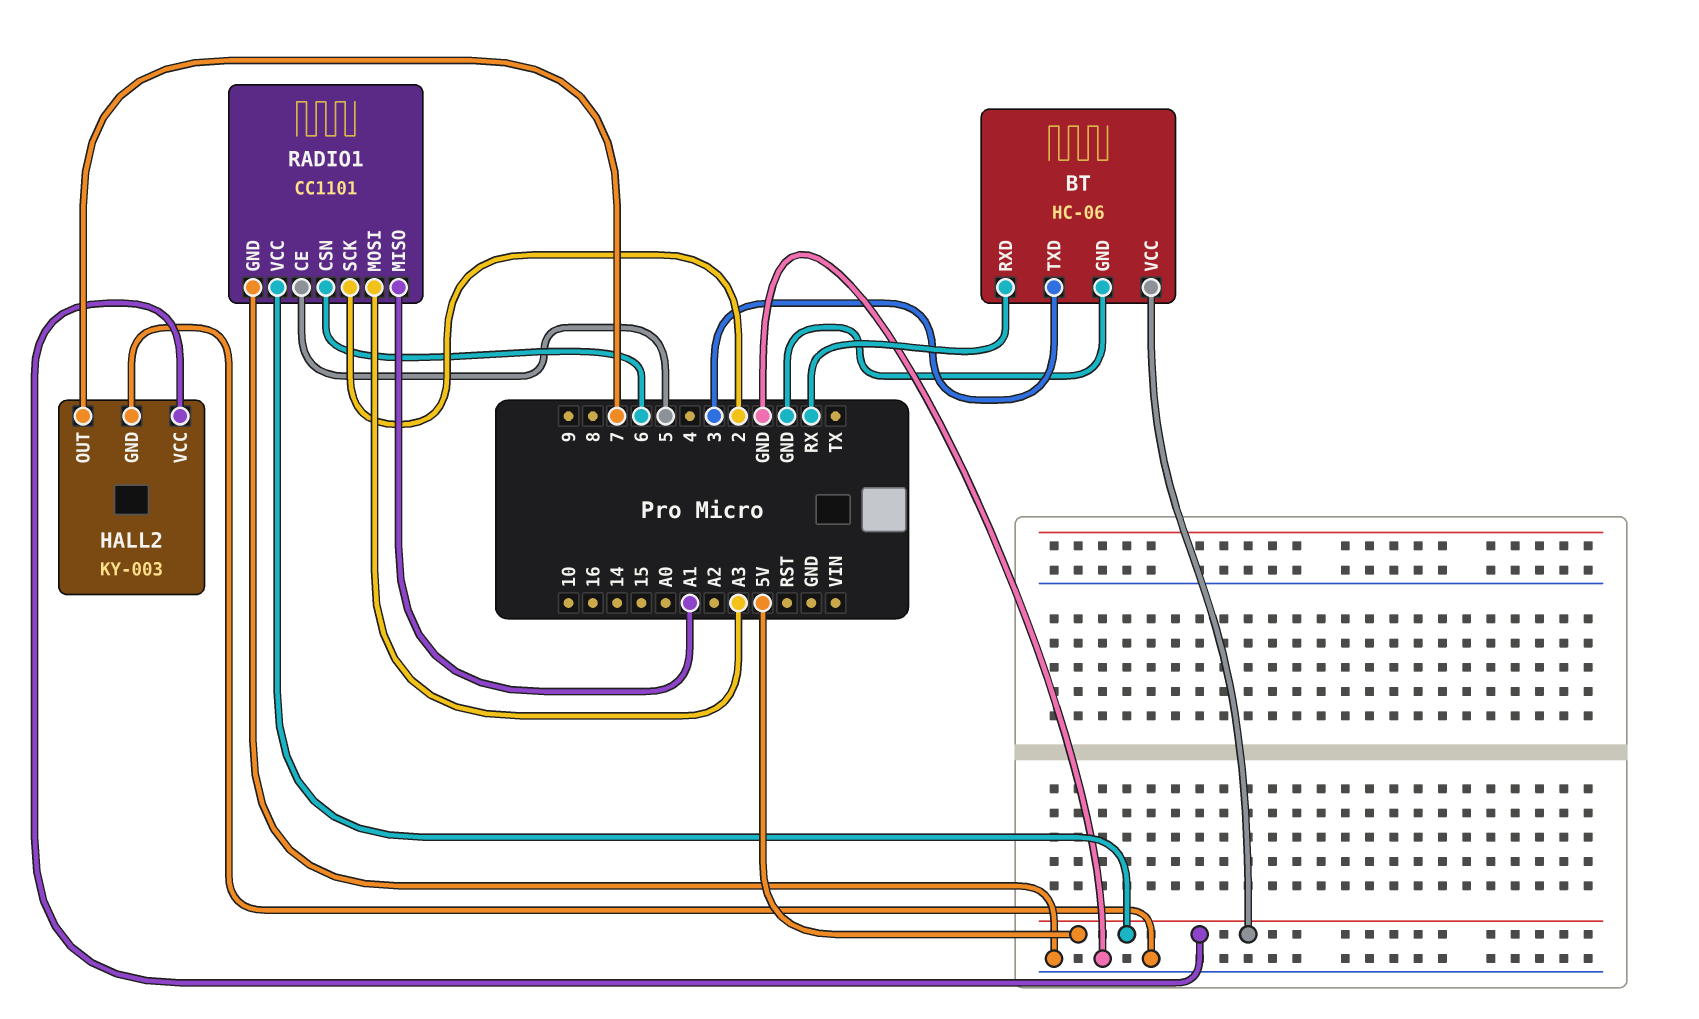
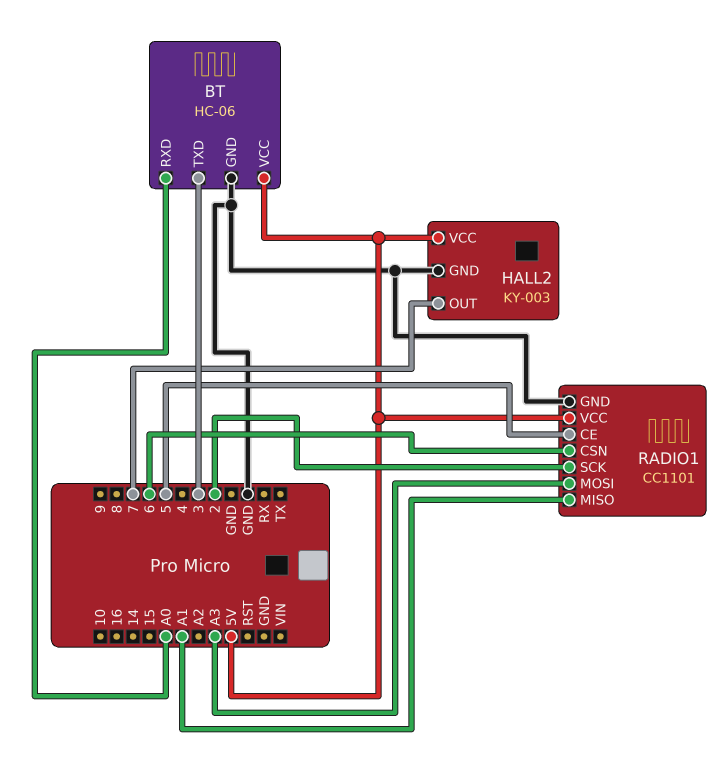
BT pin RXD: RX -> A0

